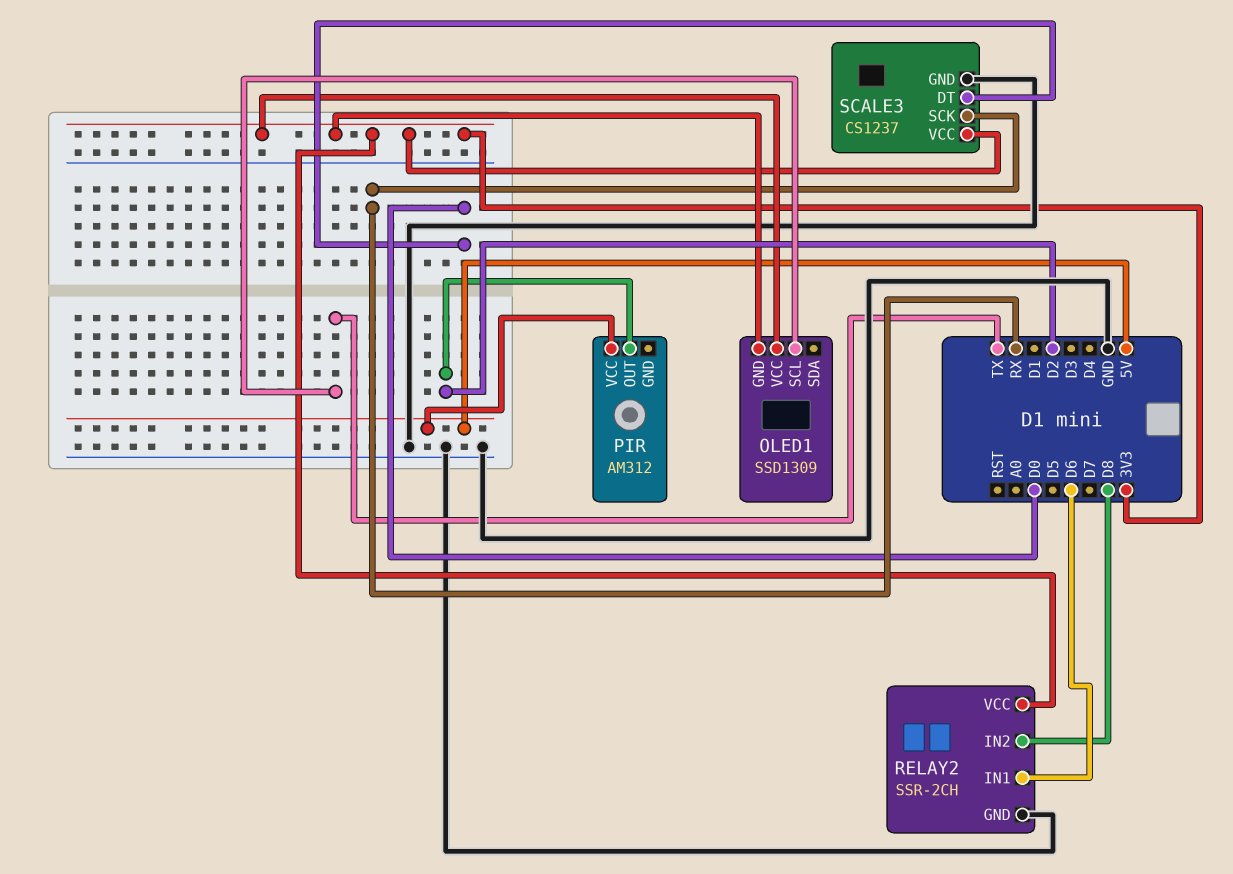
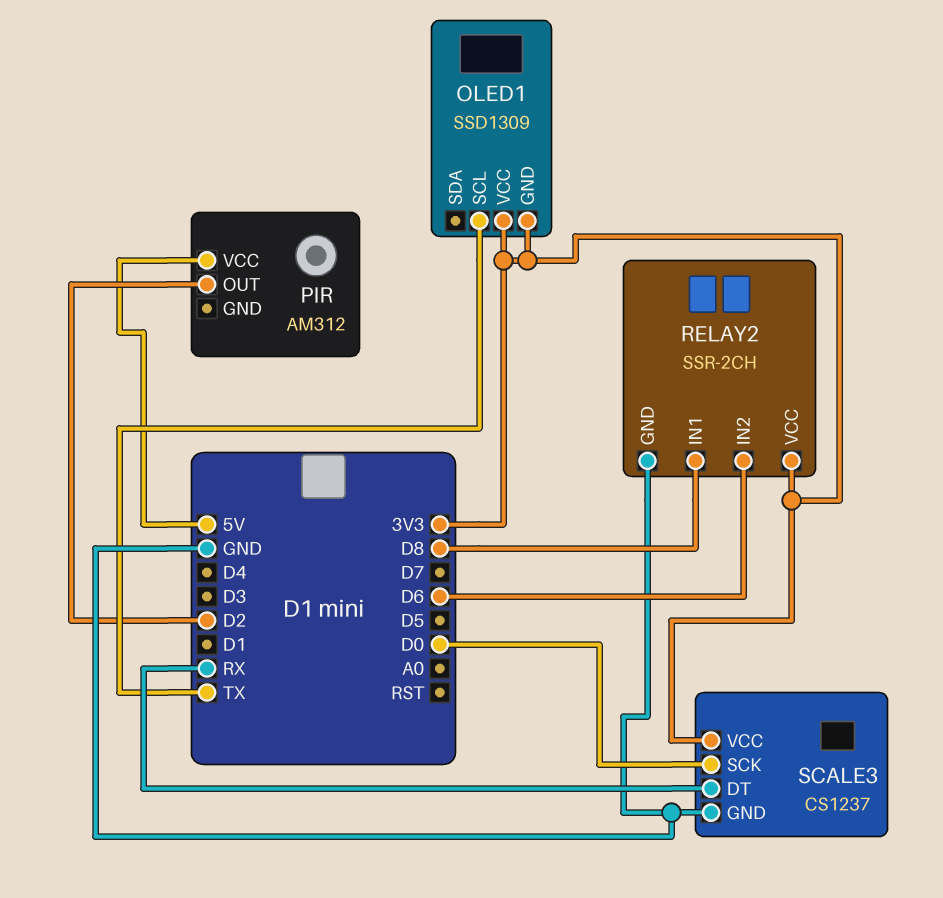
RELAY2 pin IN1: D6 -> D8
RELAY2 pin IN2: D8 -> D6
SCALE3 pin DT: D0 -> RX
SCALE3 pin SCK: RX -> D0

